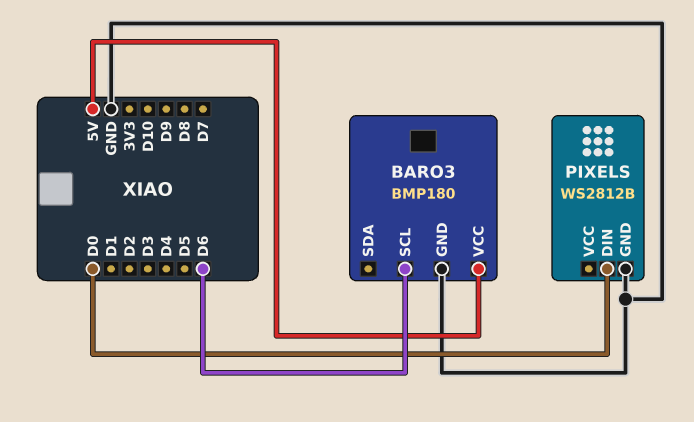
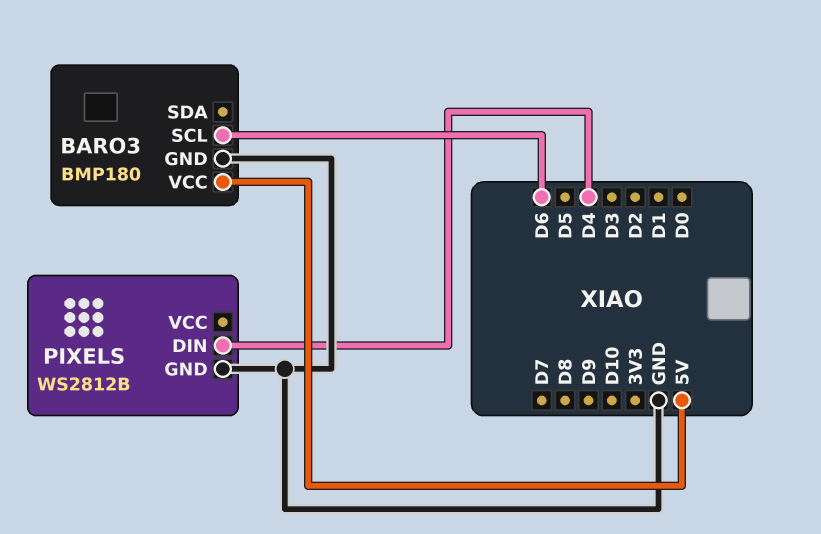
PIXELS pin DIN: D0 -> D4

